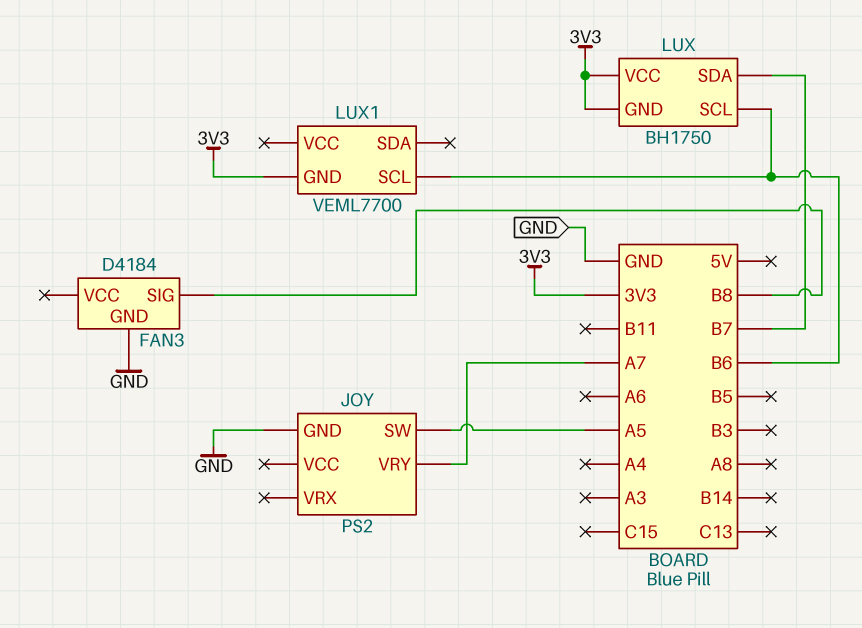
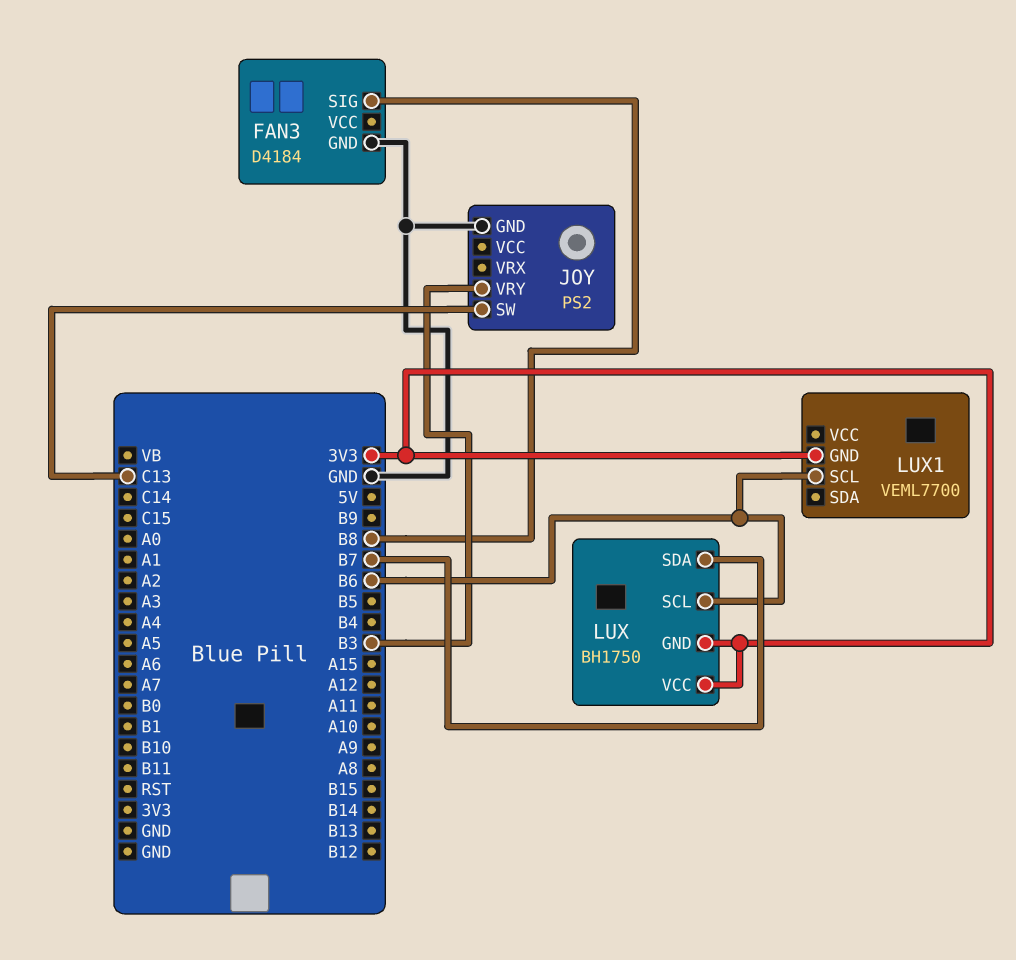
JOY pin SW: A5 -> C13
JOY pin VRY: A7 -> B3

